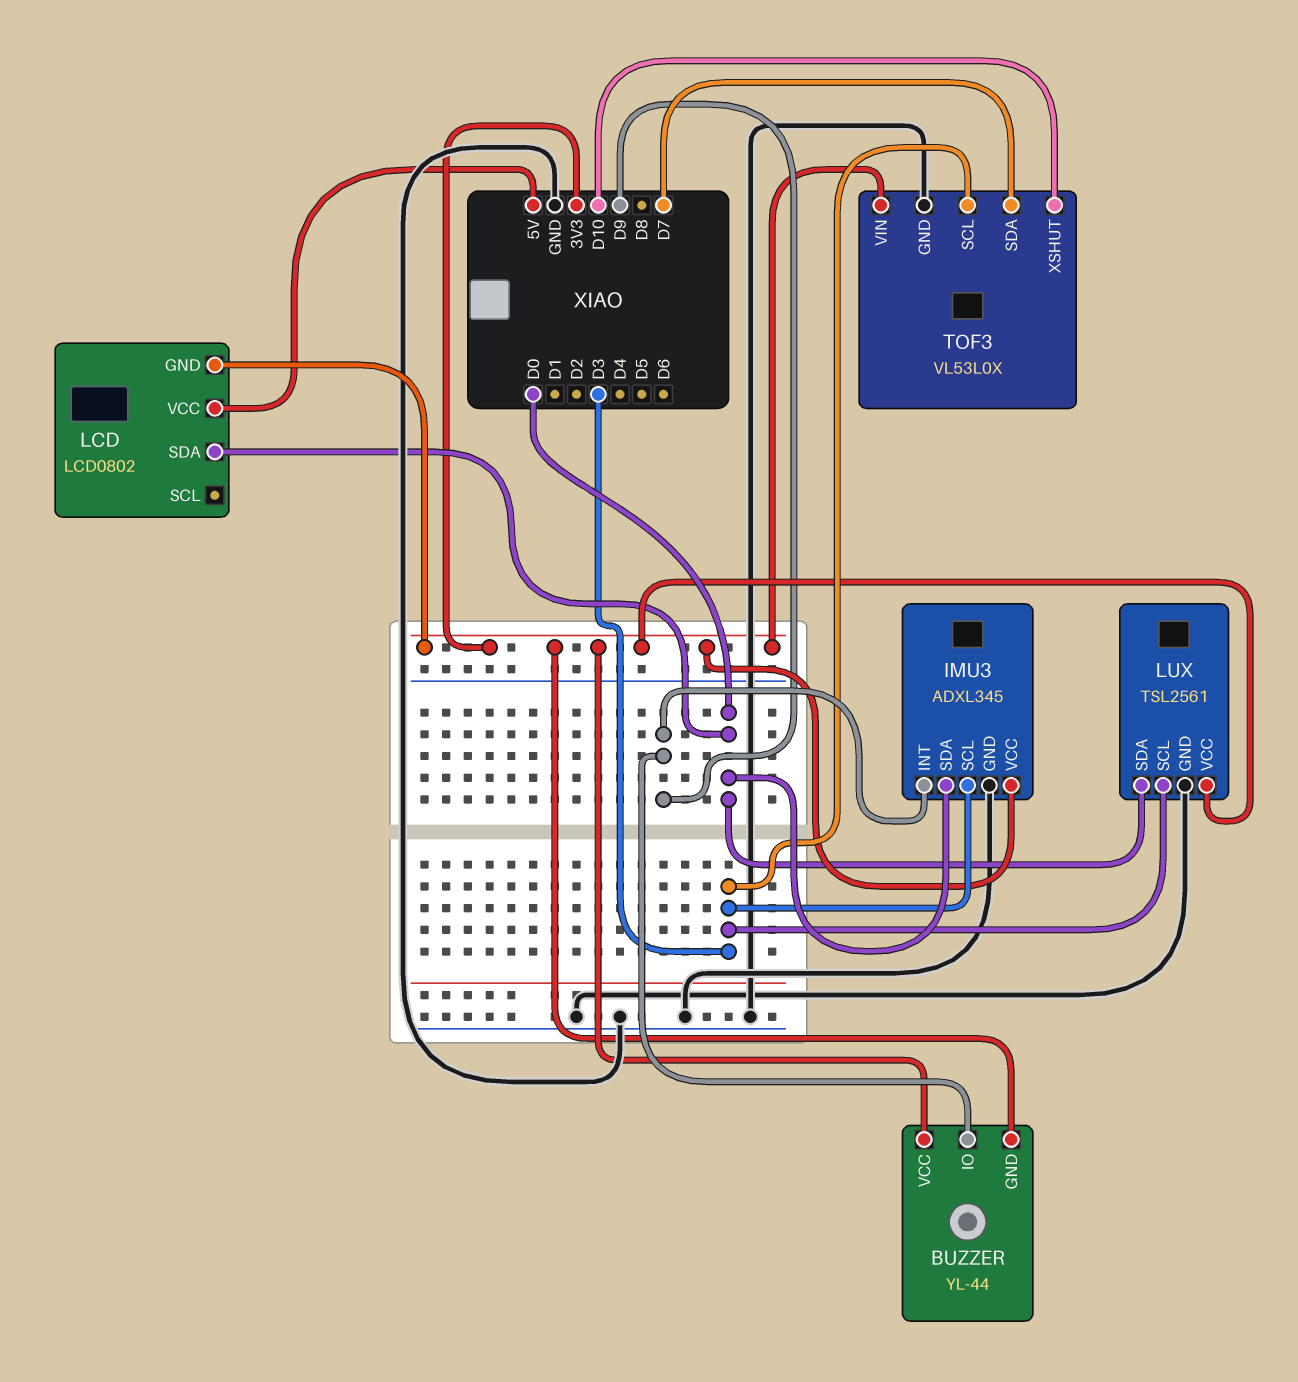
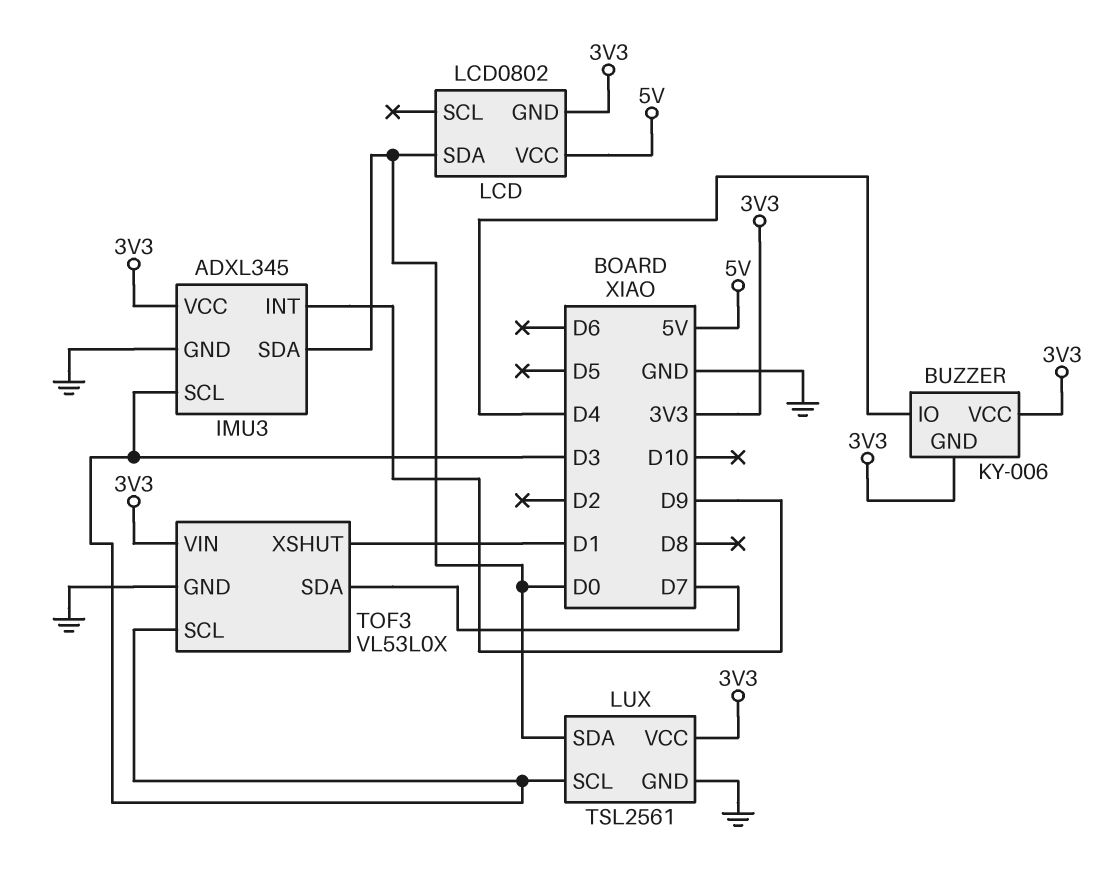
BUZZER: YL-44 -> KY-006
BUZZER pin IO: D9 -> D4
TOF3 pin XSHUT: D10 -> D1

